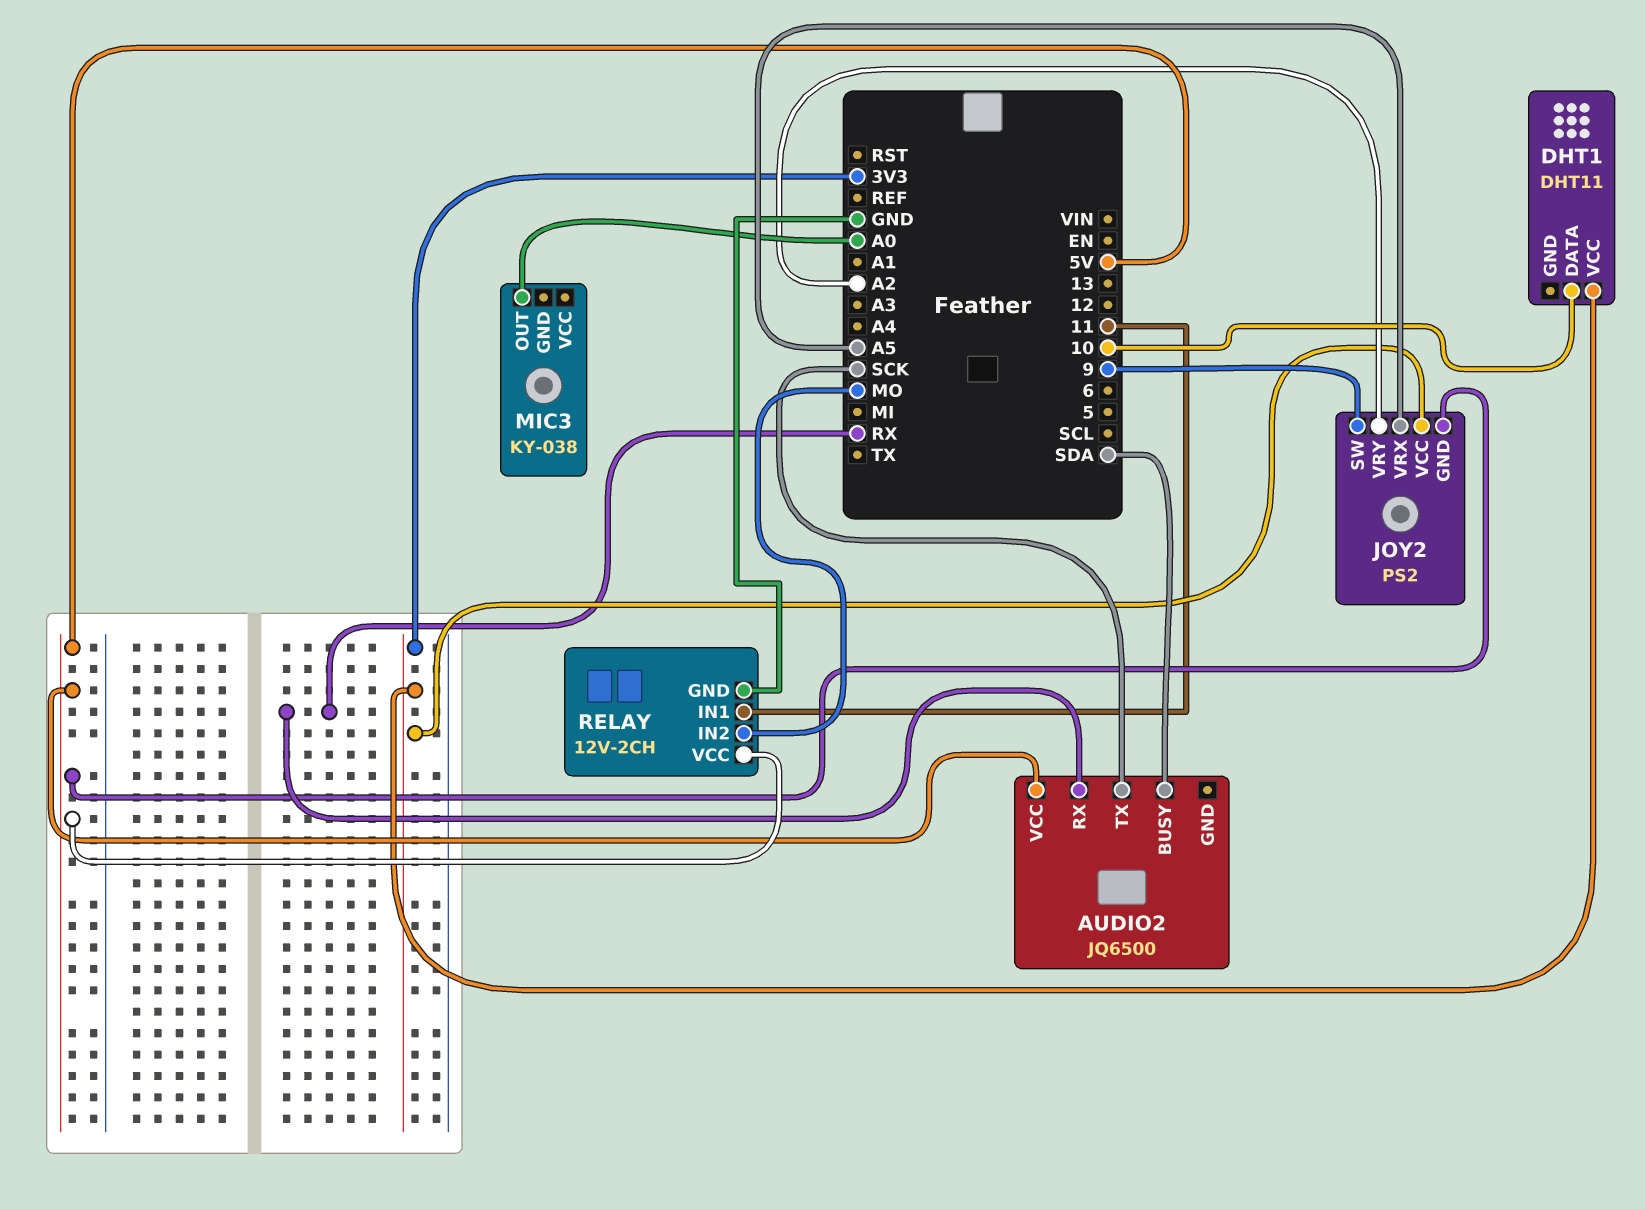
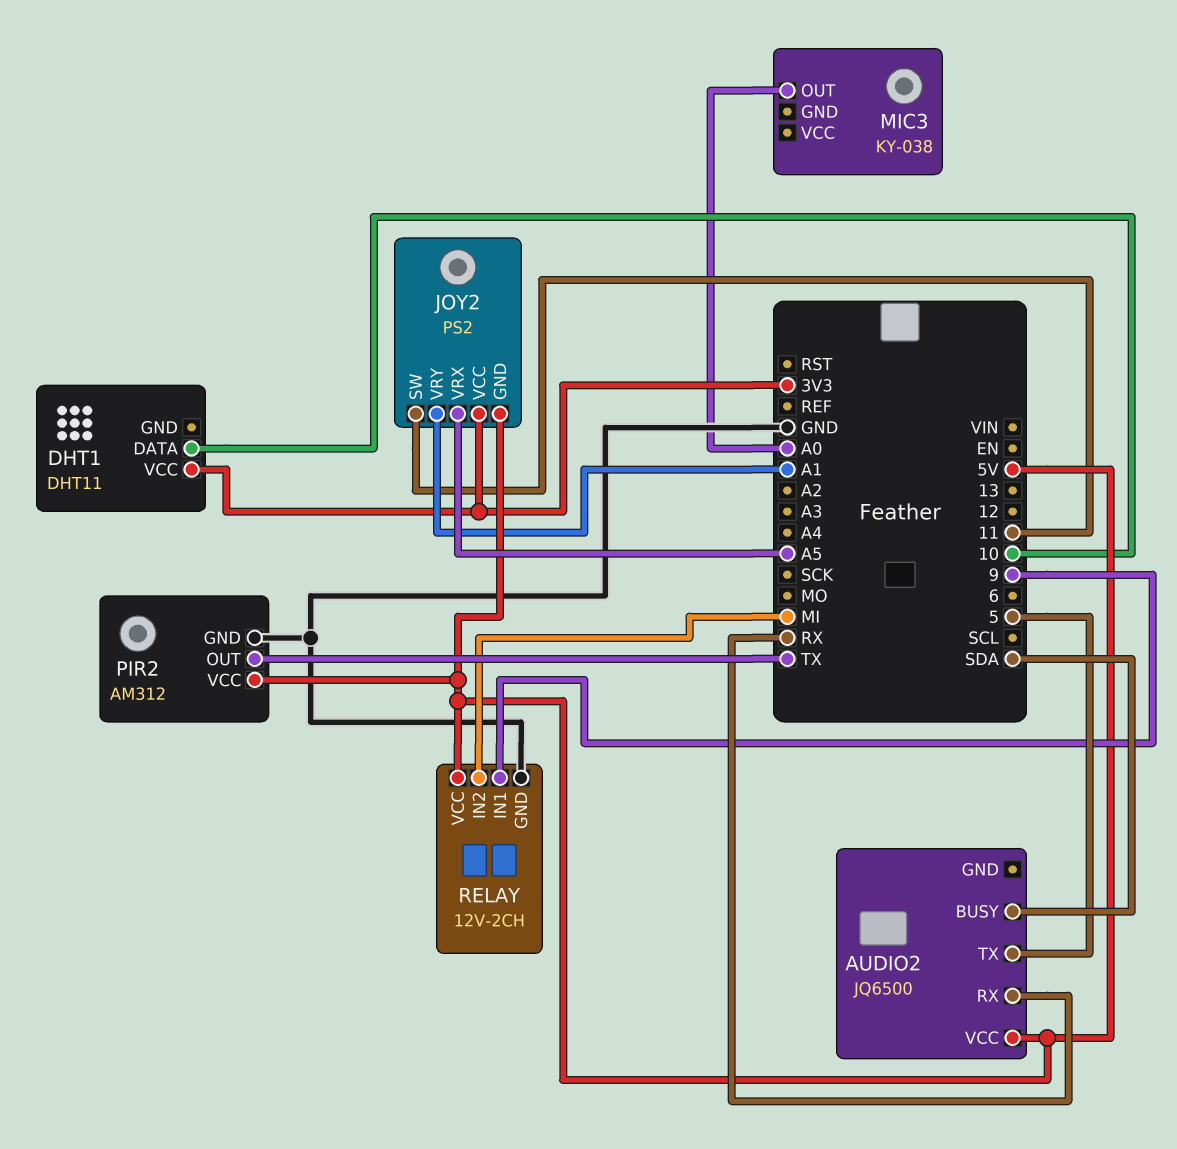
AUDIO2 pin TX: SCK -> 5
JOY2 pin SW: 9 -> 11
JOY2 pin VRY: A2 -> A1
PIR2: none -> AM312
PIR2 pin GND: none -> GND
PIR2 pin OUT: none -> TX
PIR2 pin VCC: none -> 5V
RELAY pin IN1: 11 -> 9
RELAY pin IN2: MO -> MI

